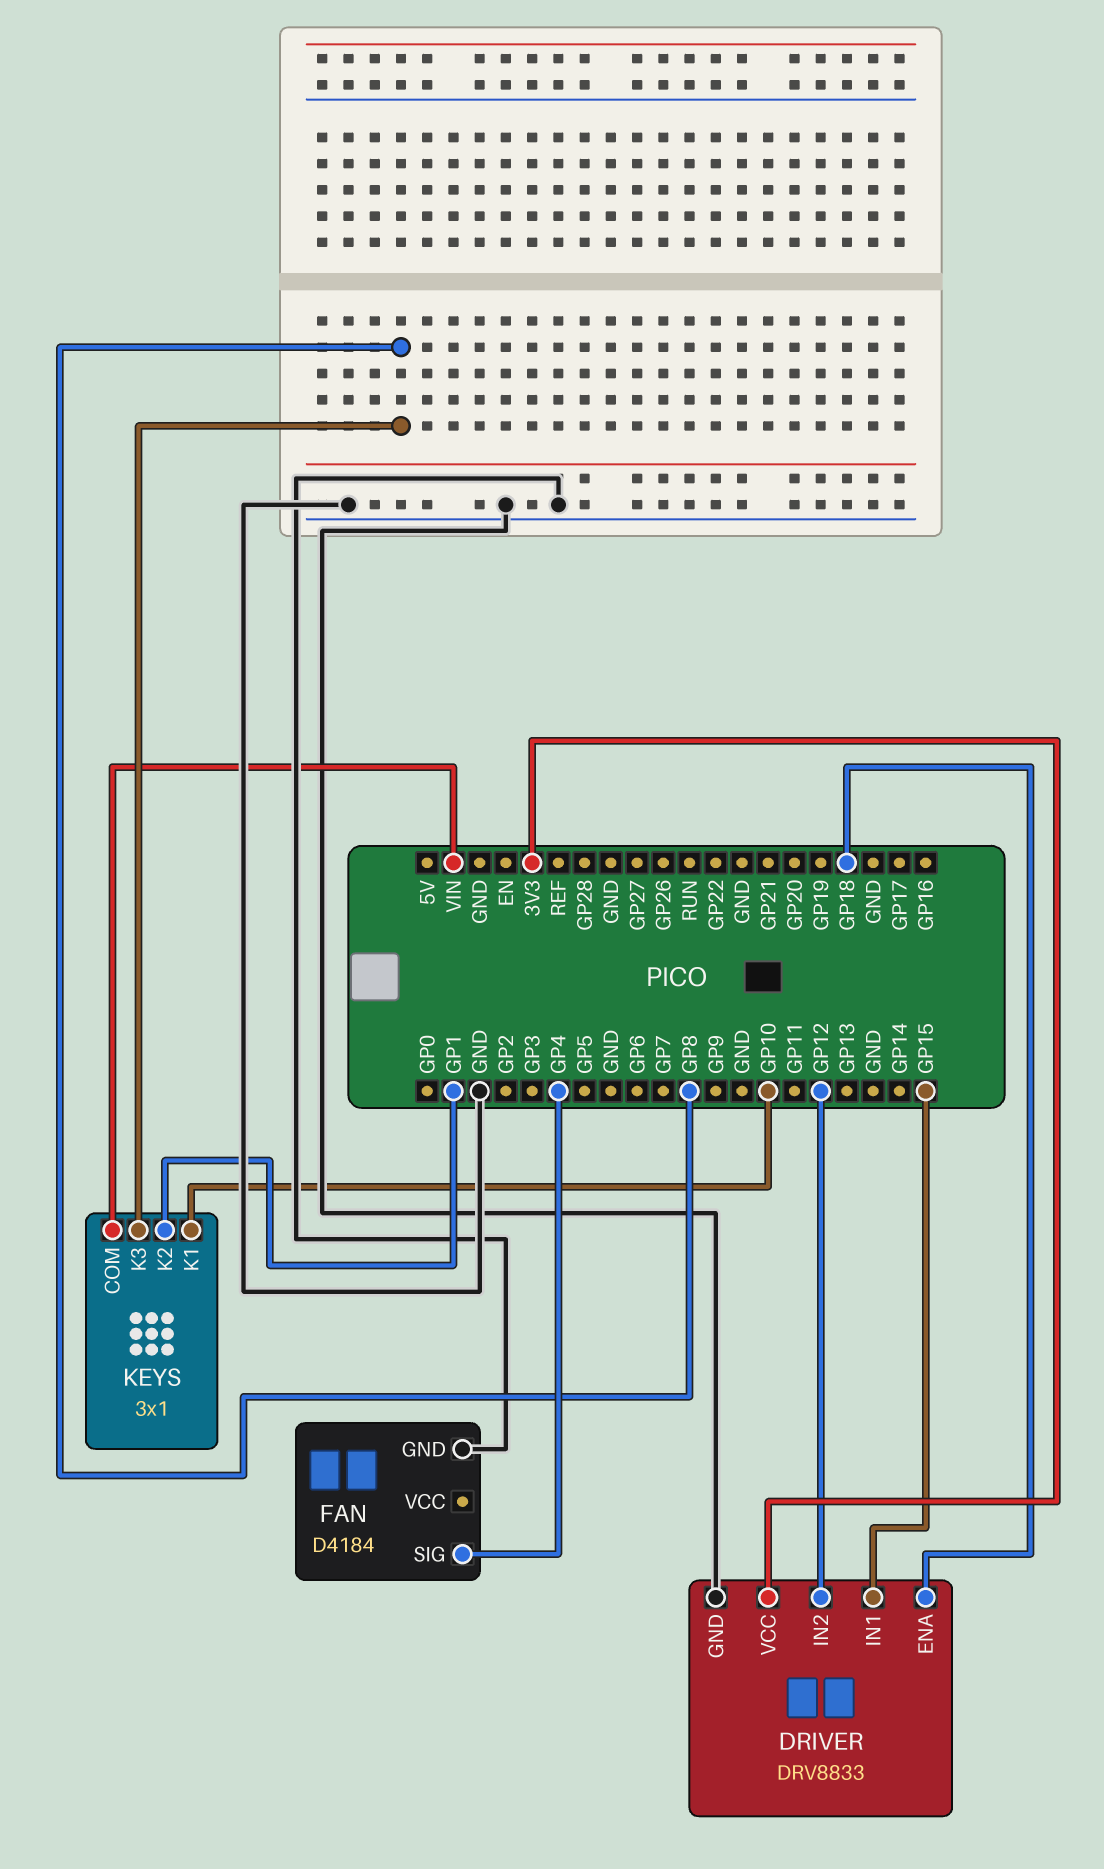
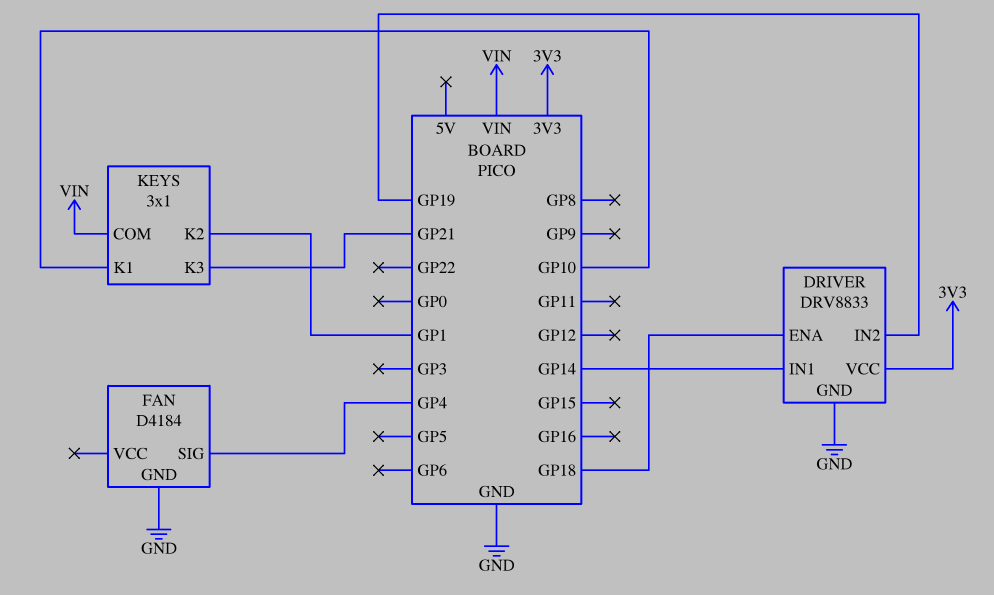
DRIVER pin IN1: GP15 -> GP14
DRIVER pin IN2: GP12 -> GP19
KEYS pin K3: GP8 -> GP21

